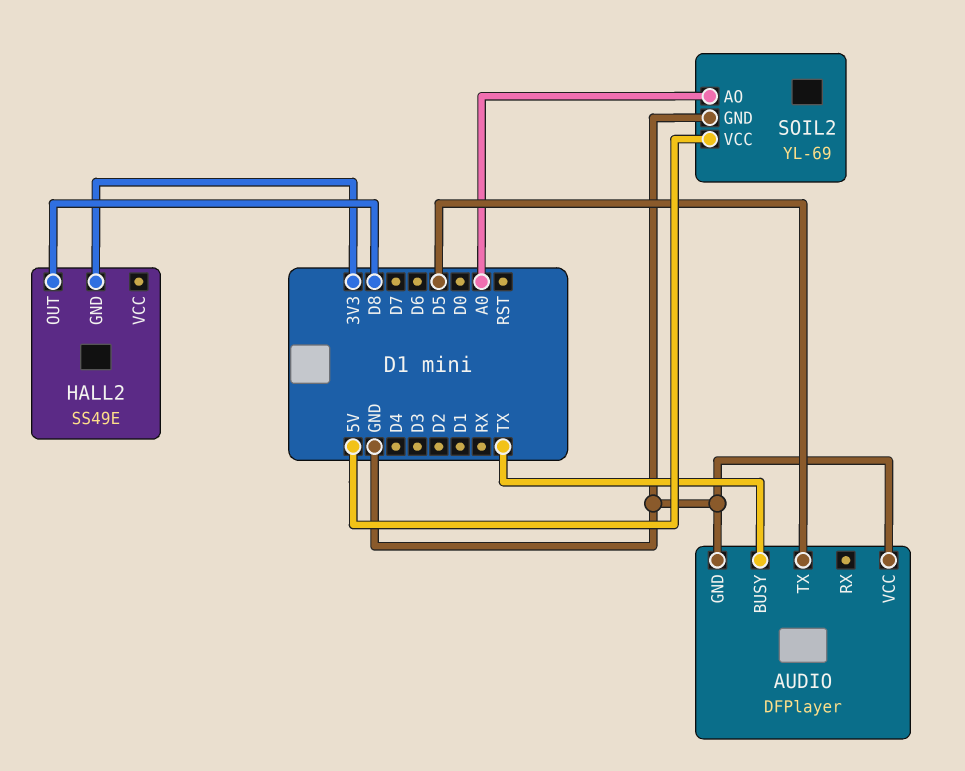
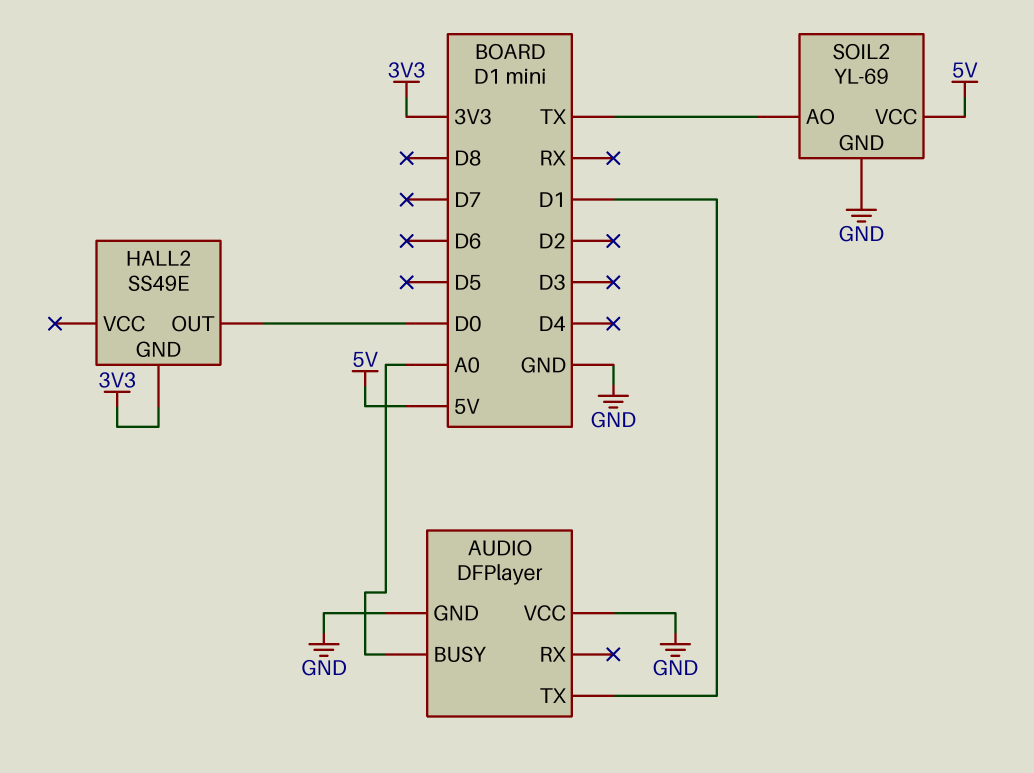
AUDIO pin BUSY: TX -> A0
AUDIO pin TX: D5 -> D1
HALL2 pin OUT: D8 -> D0
SOIL2 pin AO: A0 -> TX

